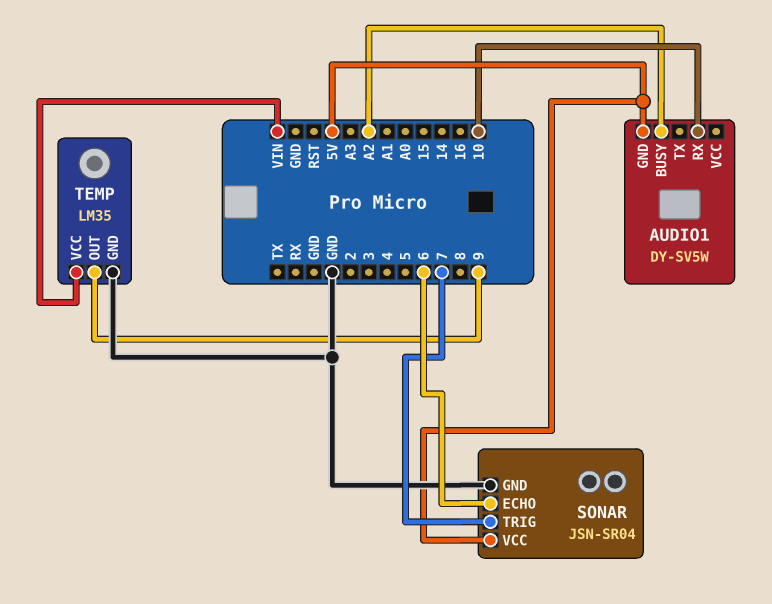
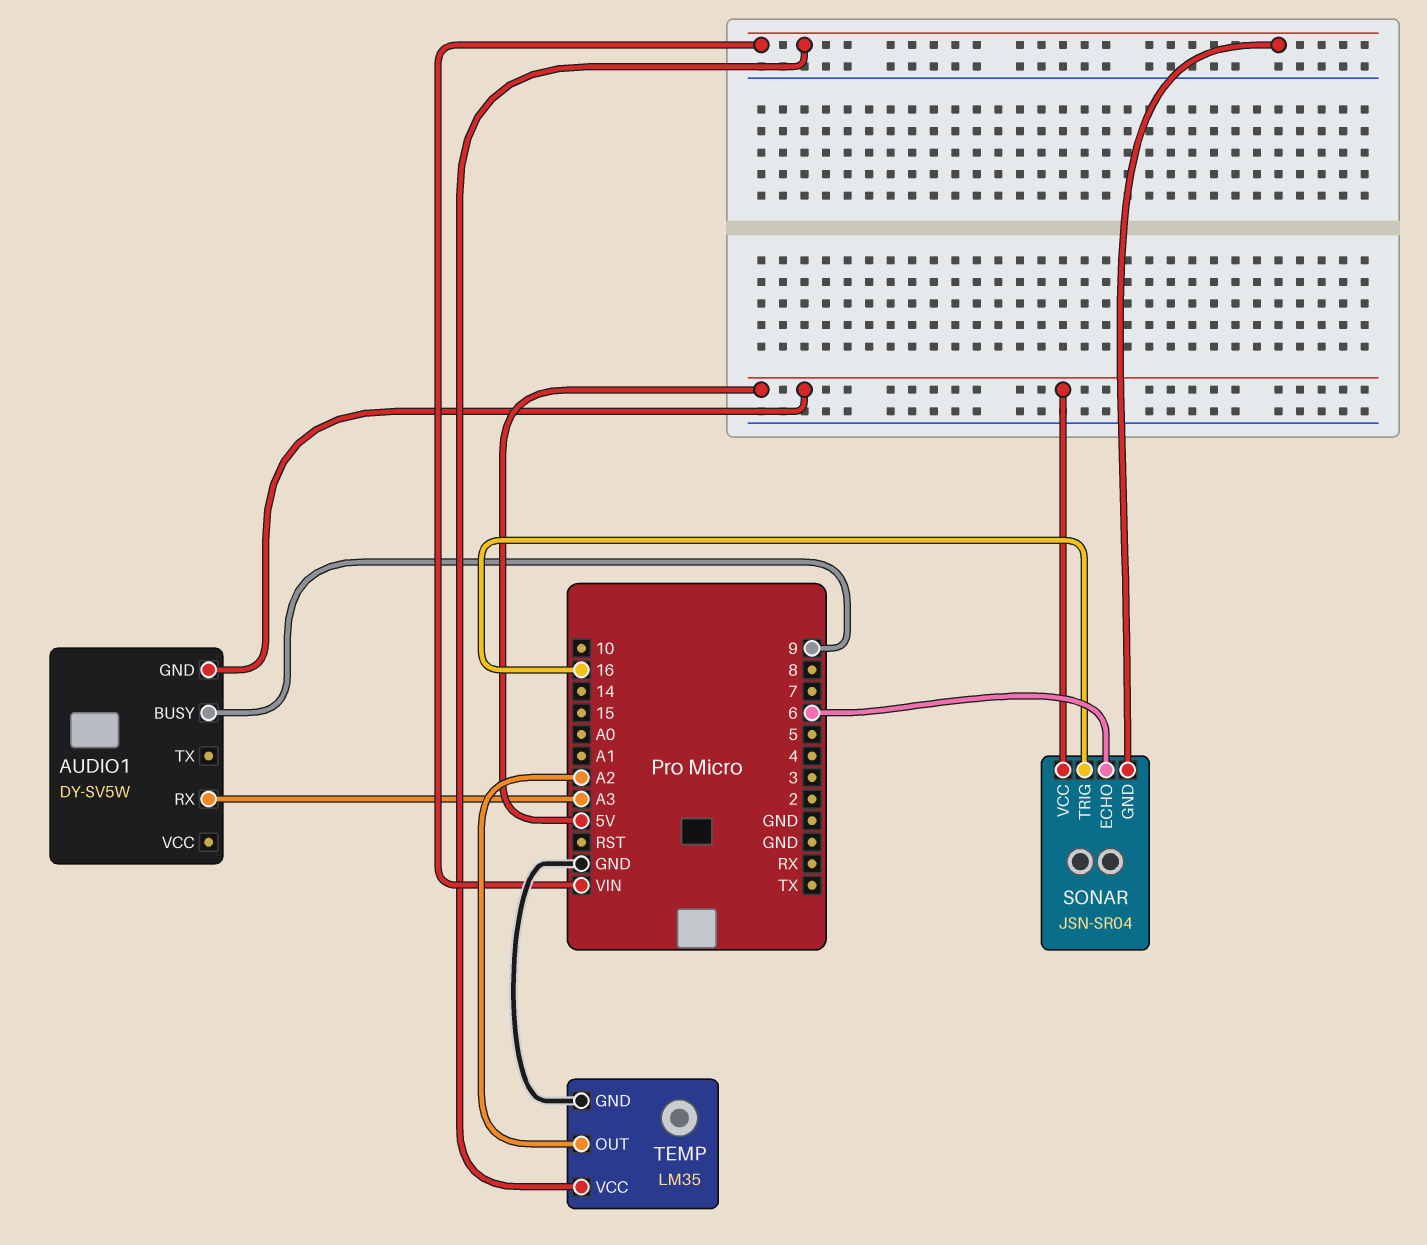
AUDIO1 pin BUSY: A2 -> 9
AUDIO1 pin RX: 10 -> A3
SONAR pin GND: GND -> VIN
SONAR pin TRIG: 7 -> 16
TEMP pin OUT: 9 -> A2

